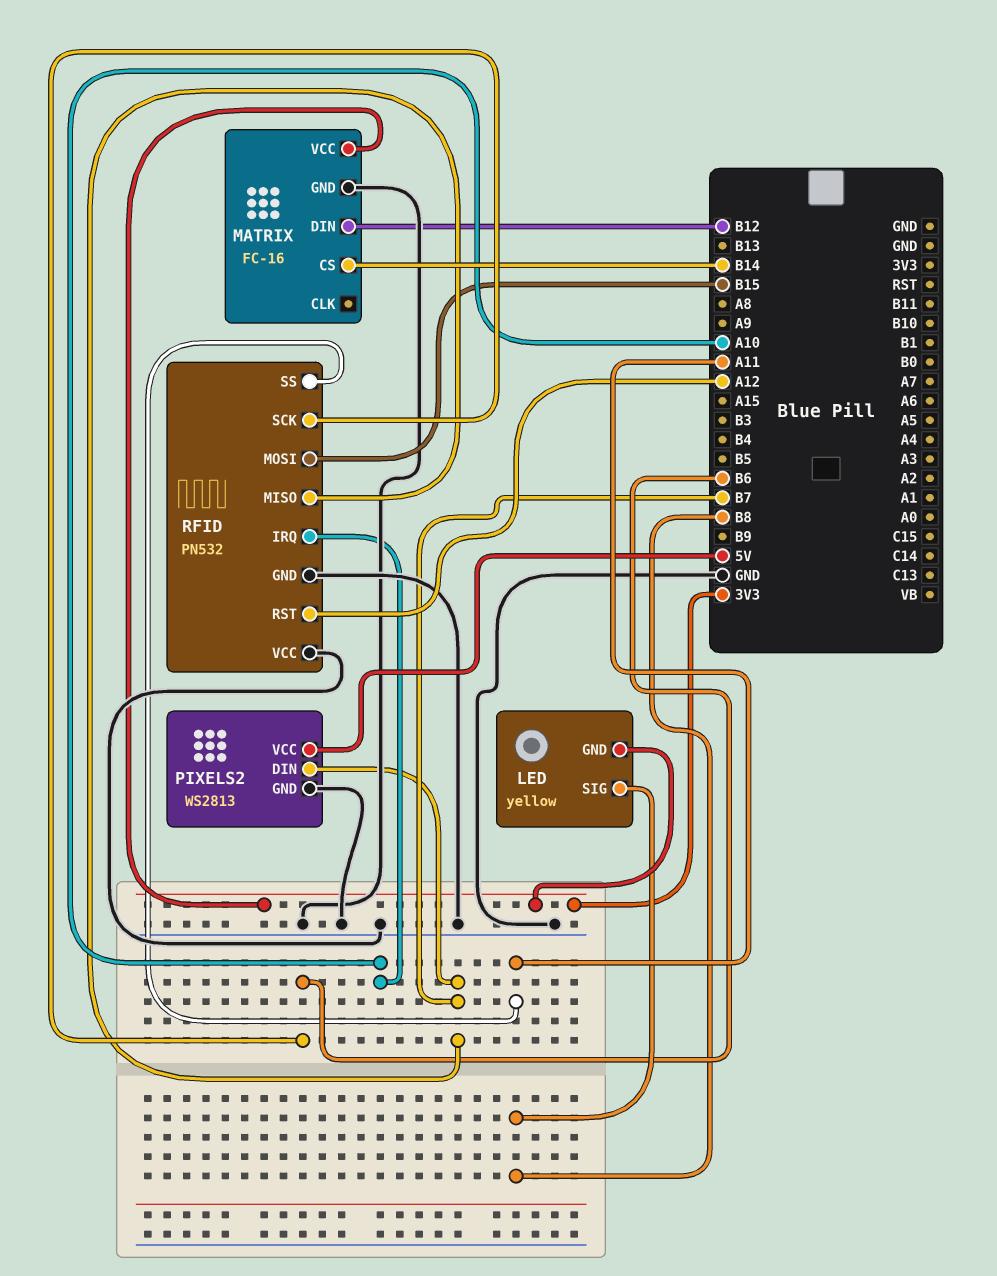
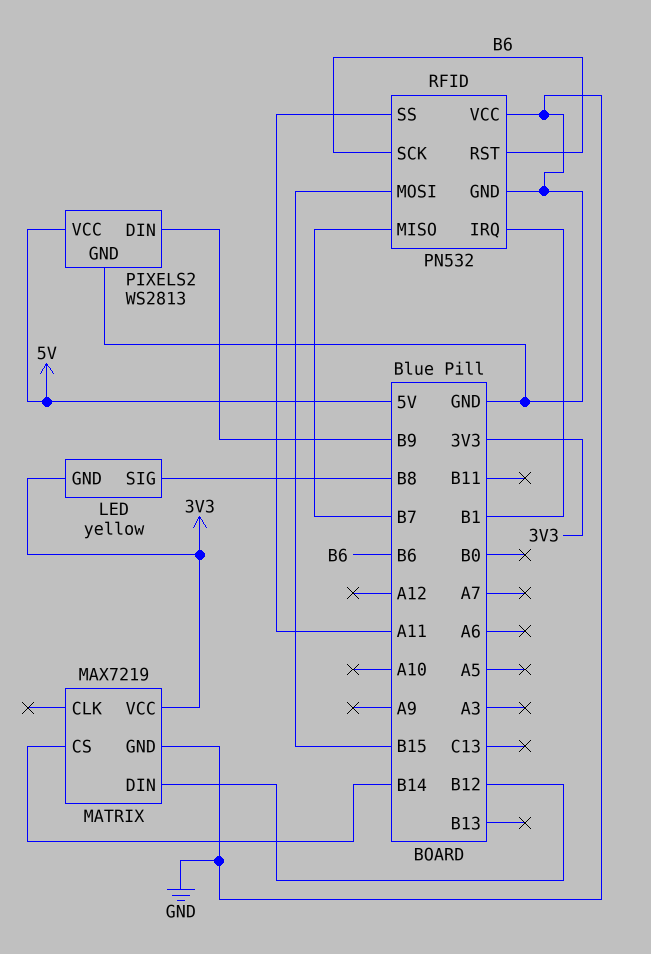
MATRIX: FC-16 -> MAX7219
PIXELS2 pin DIN: B7 -> B9
RFID pin IRQ: A10 -> B1
RFID pin RST: A12 -> B6

